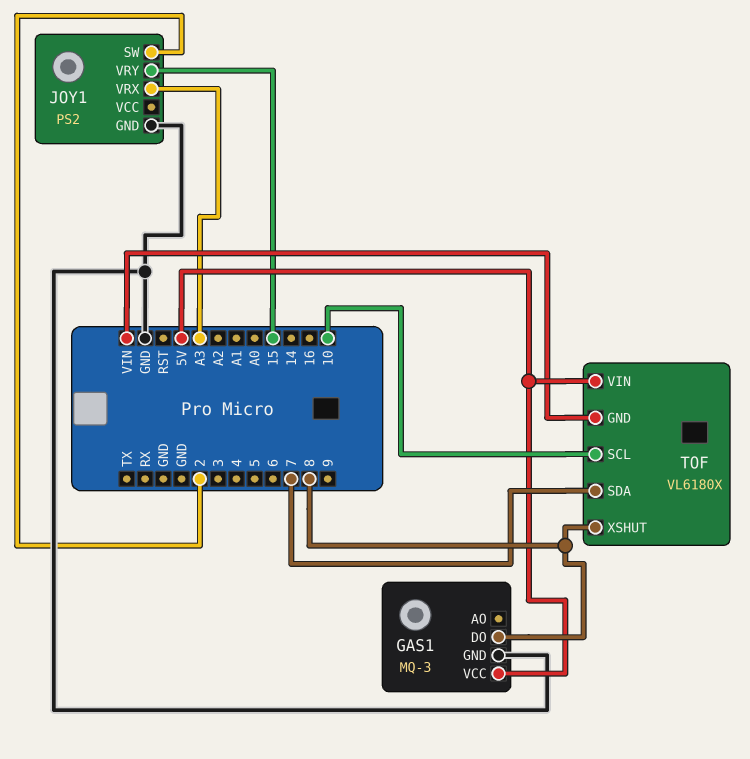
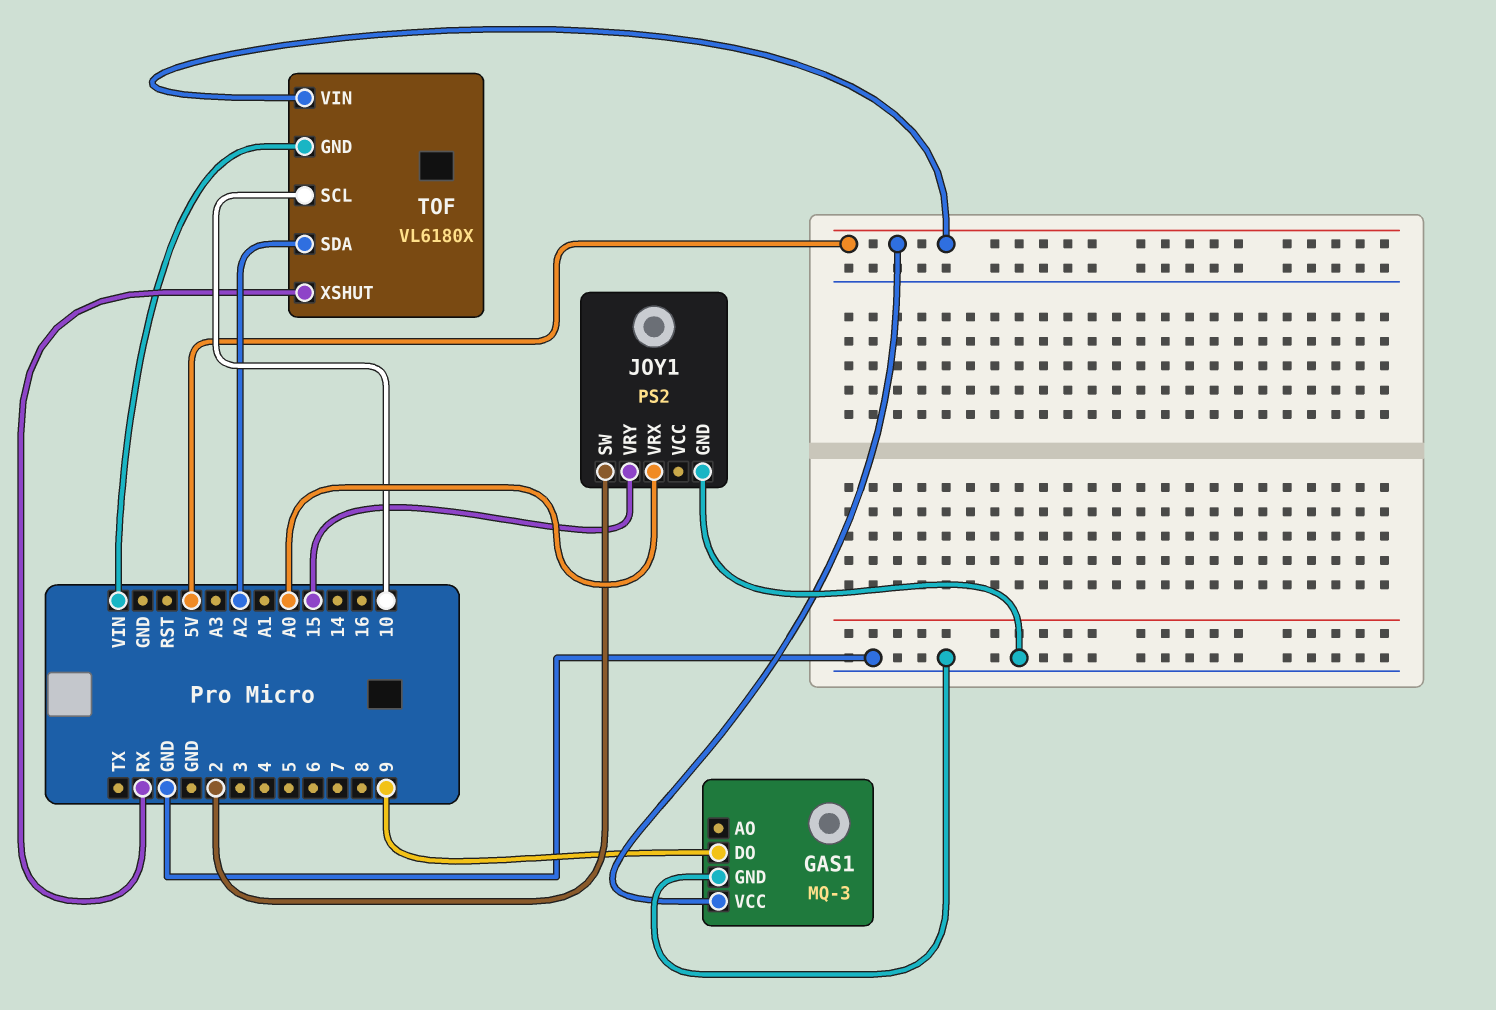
GAS1 pin DO: 8 -> 9
JOY1 pin VRX: A3 -> A0
TOF pin SDA: 7 -> A2
TOF pin XSHUT: 8 -> RX

